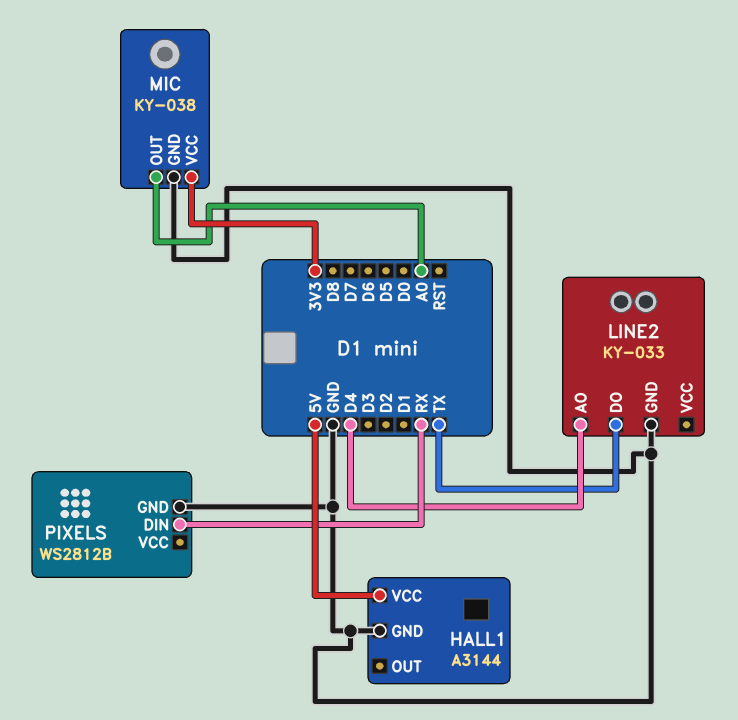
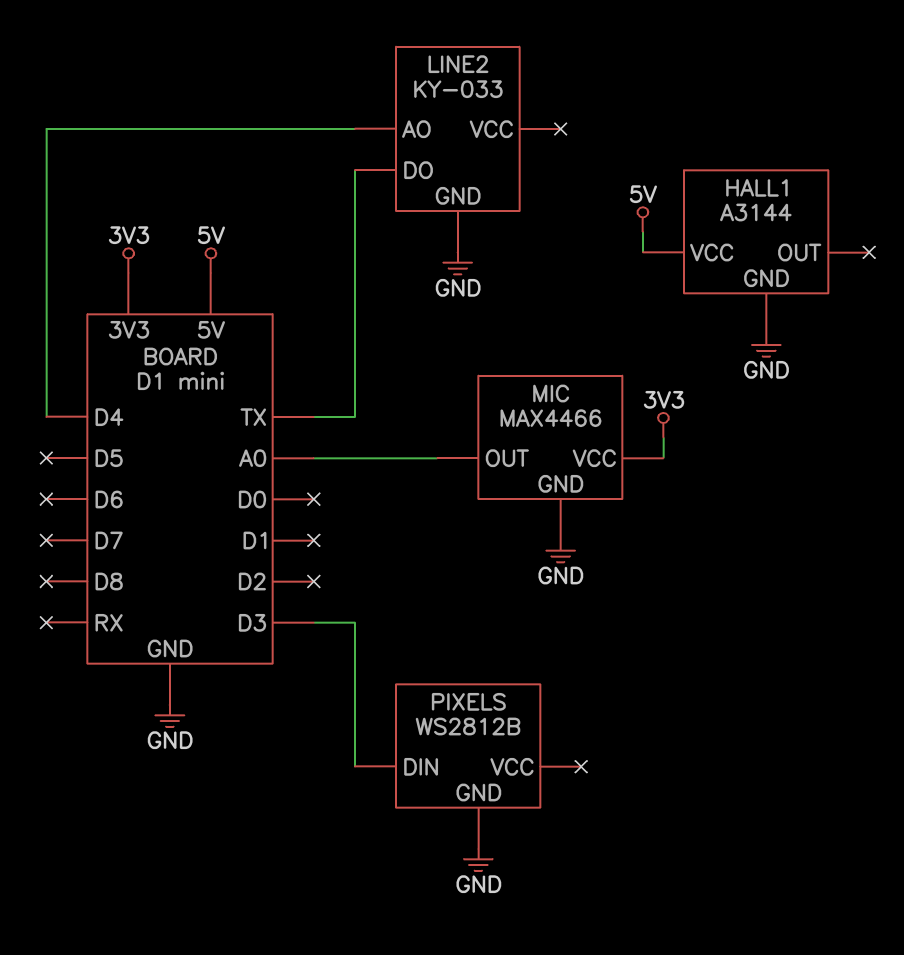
MIC: KY-038 -> MAX4466
PIXELS pin DIN: RX -> D3

